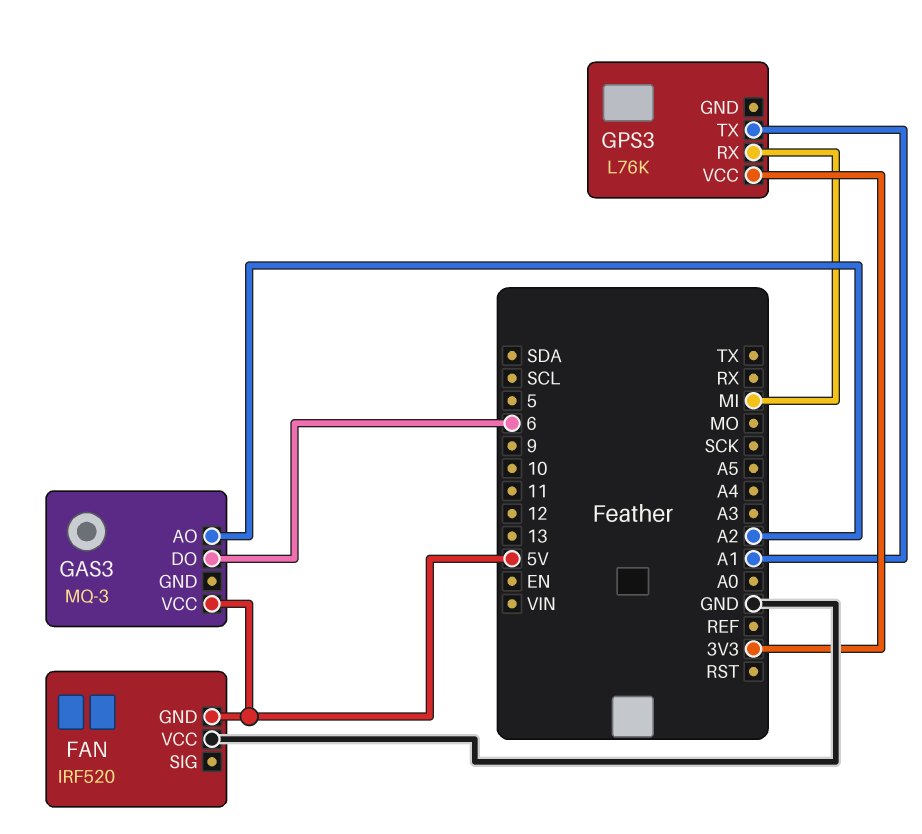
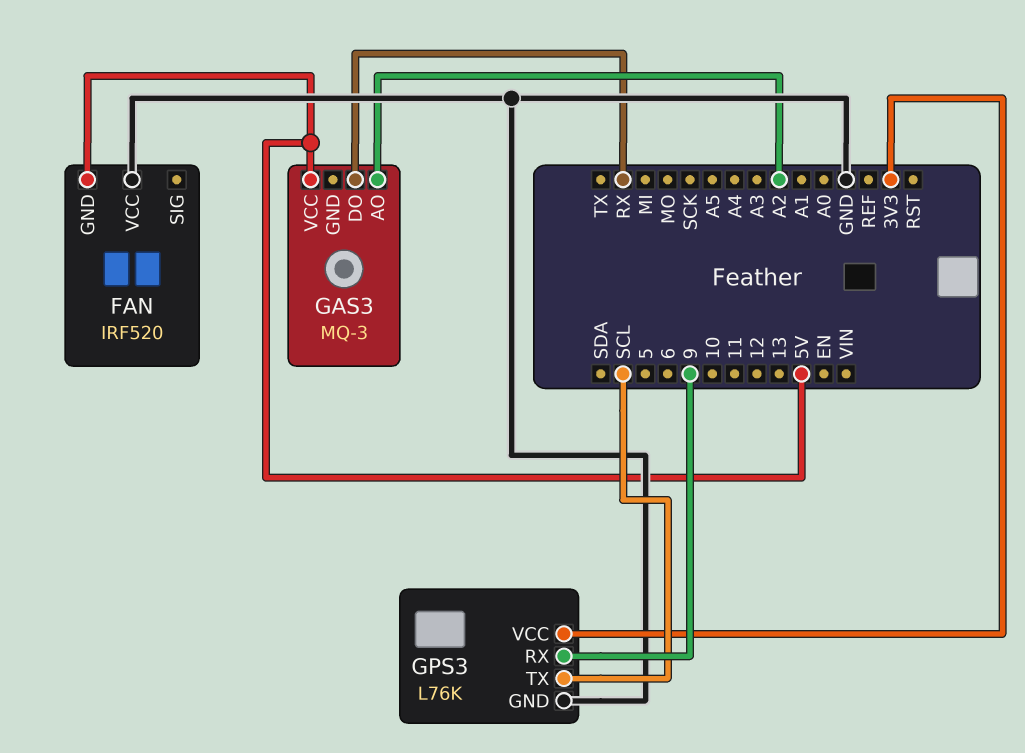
GAS3 pin DO: 6 -> RX
GPS3 pin GND: none -> GND
GPS3 pin RX: MI -> 9
GPS3 pin TX: A1 -> SCL

